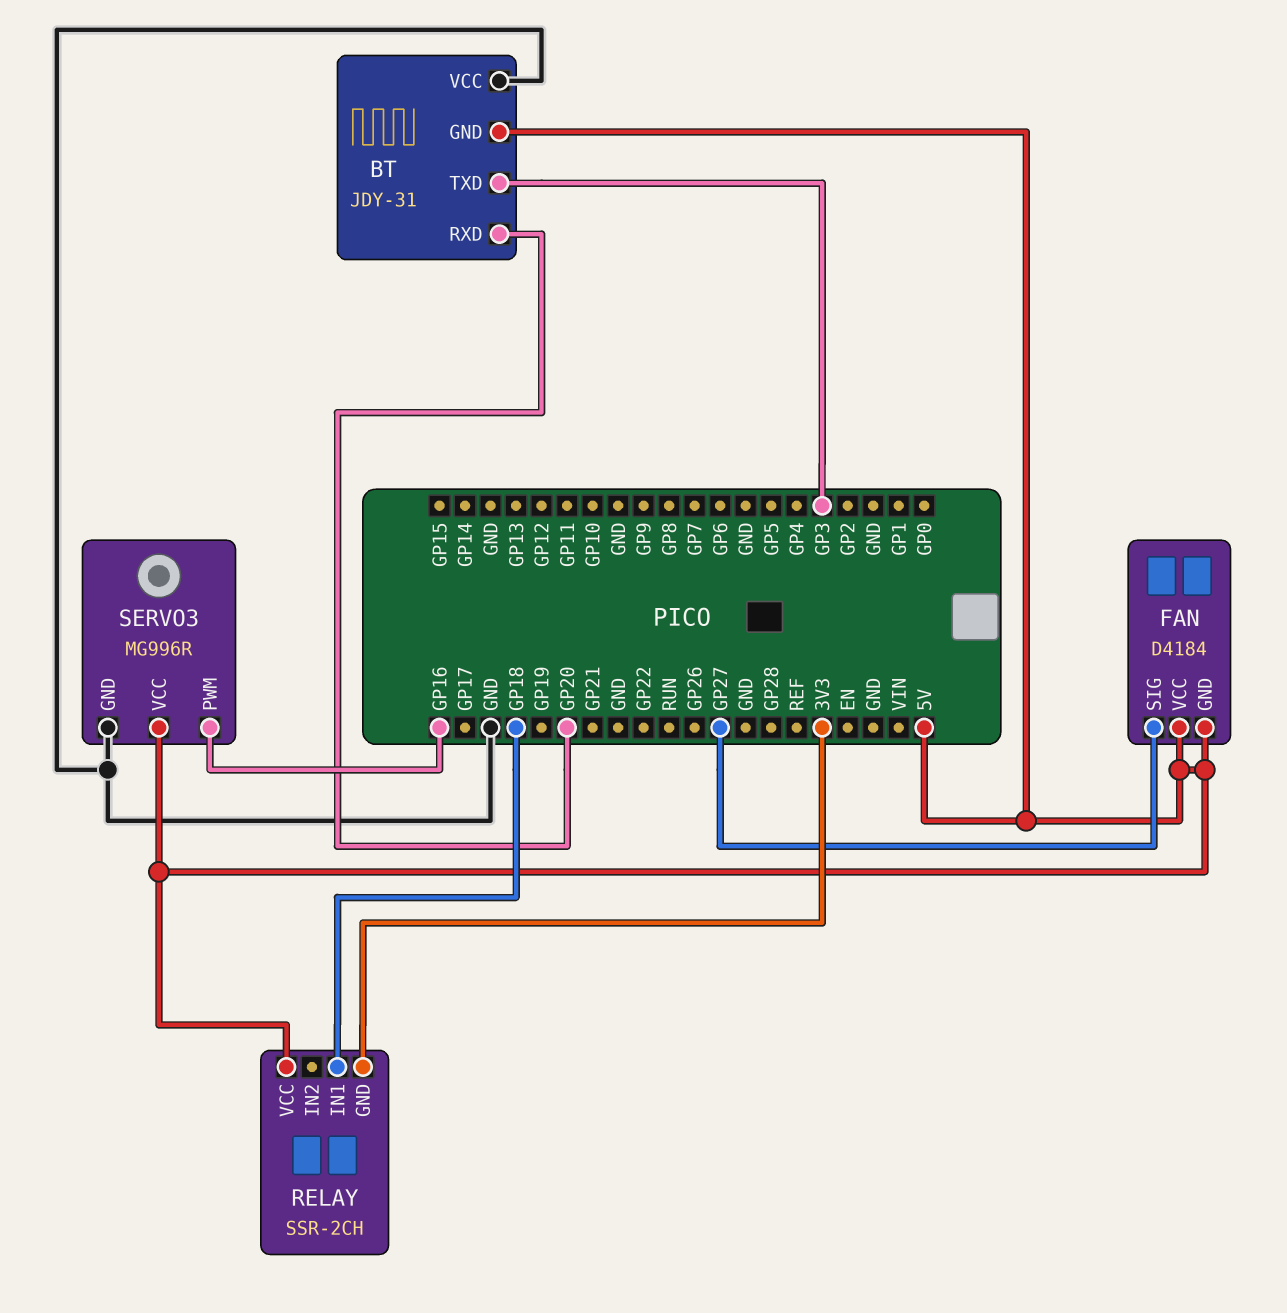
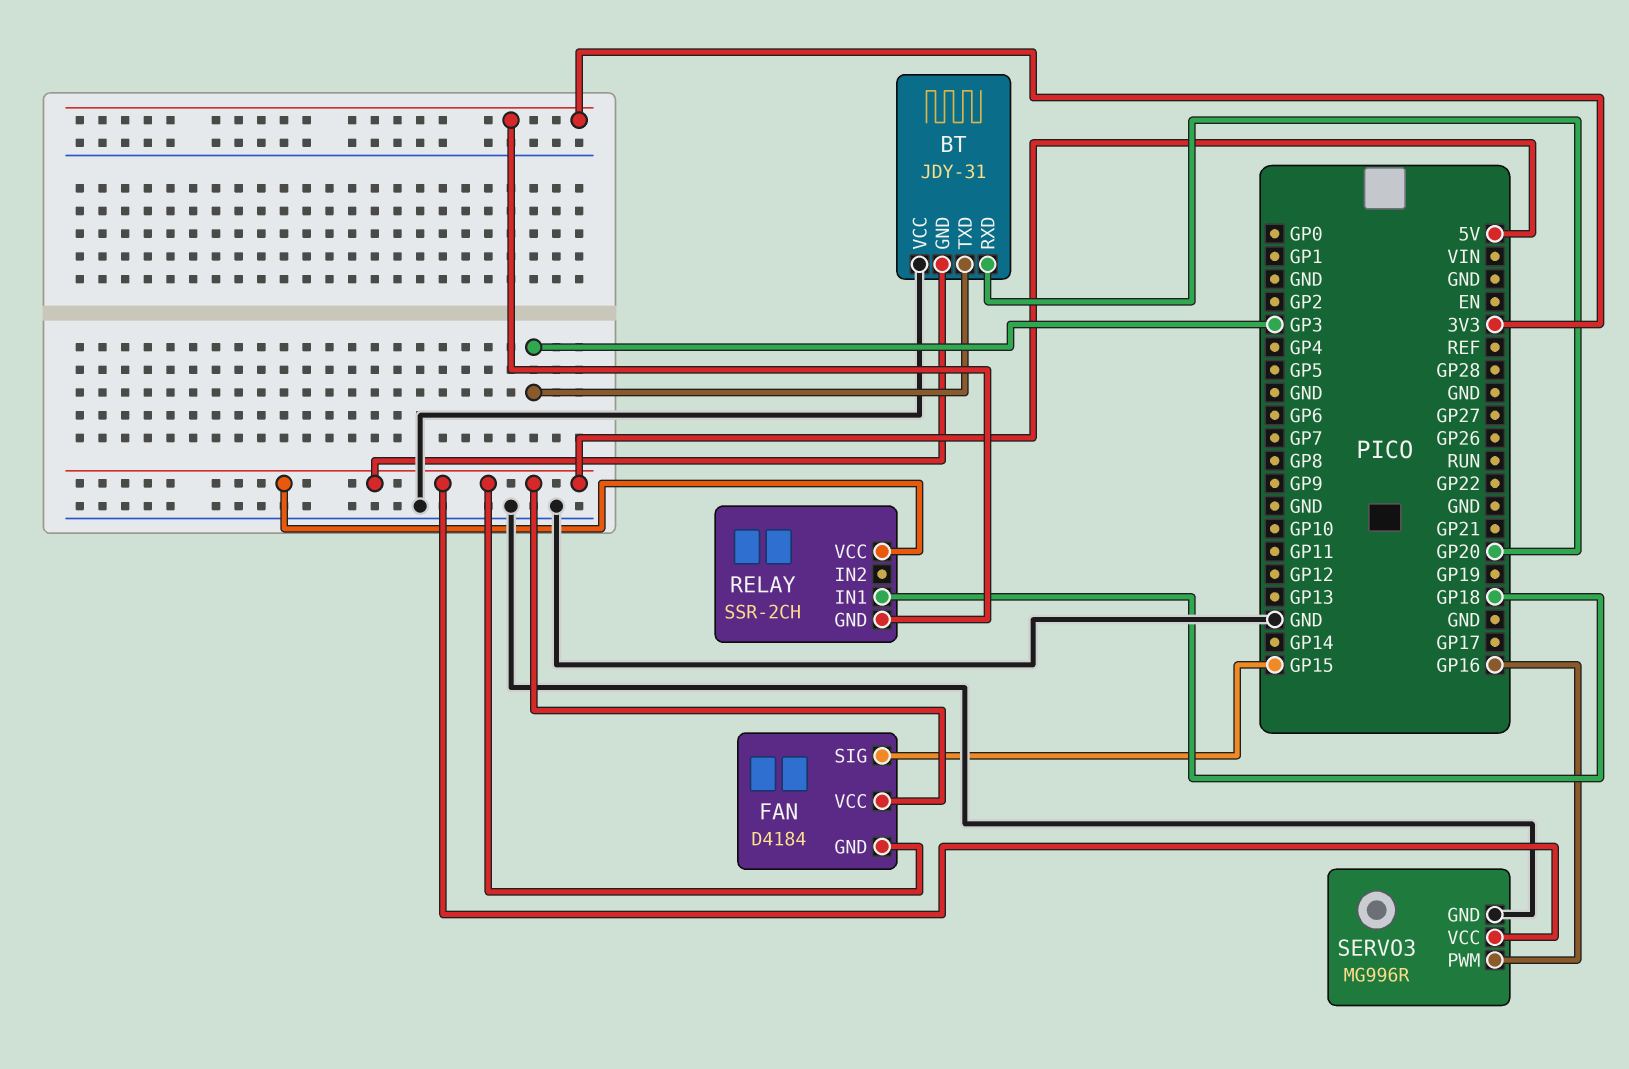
FAN pin SIG: GP27 -> GP15

